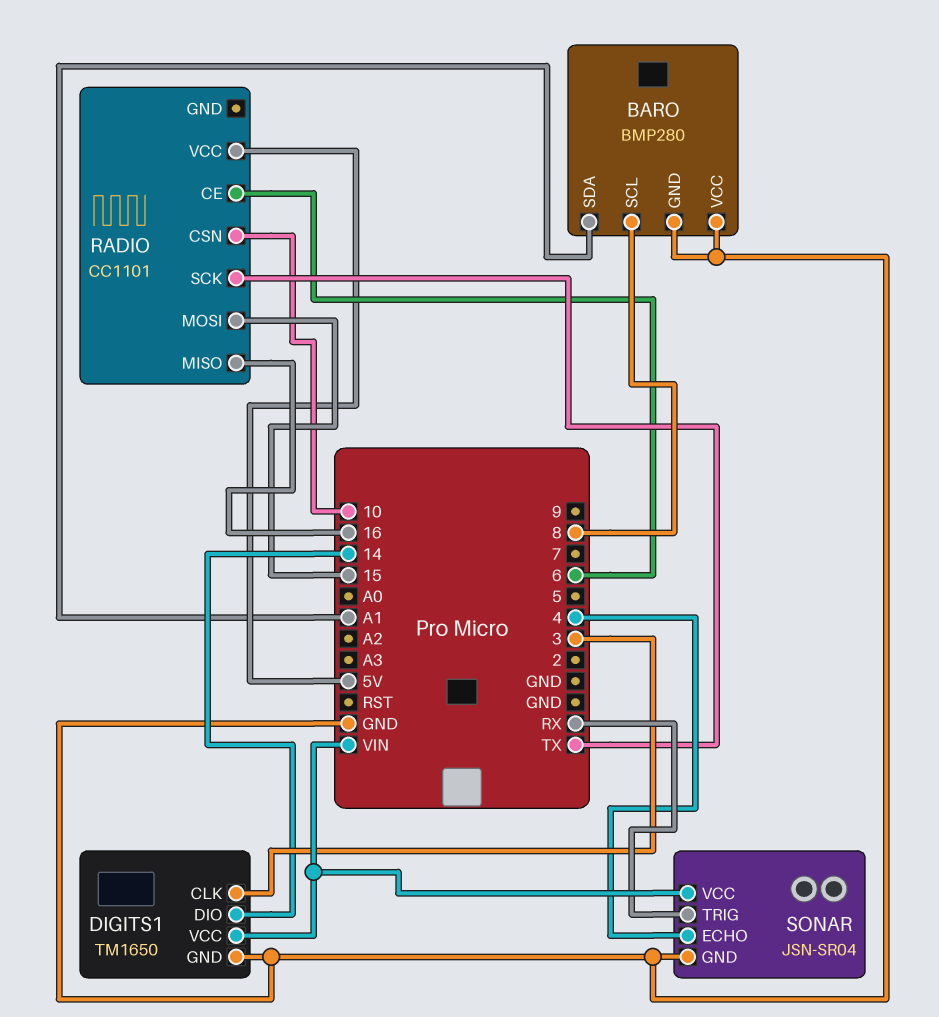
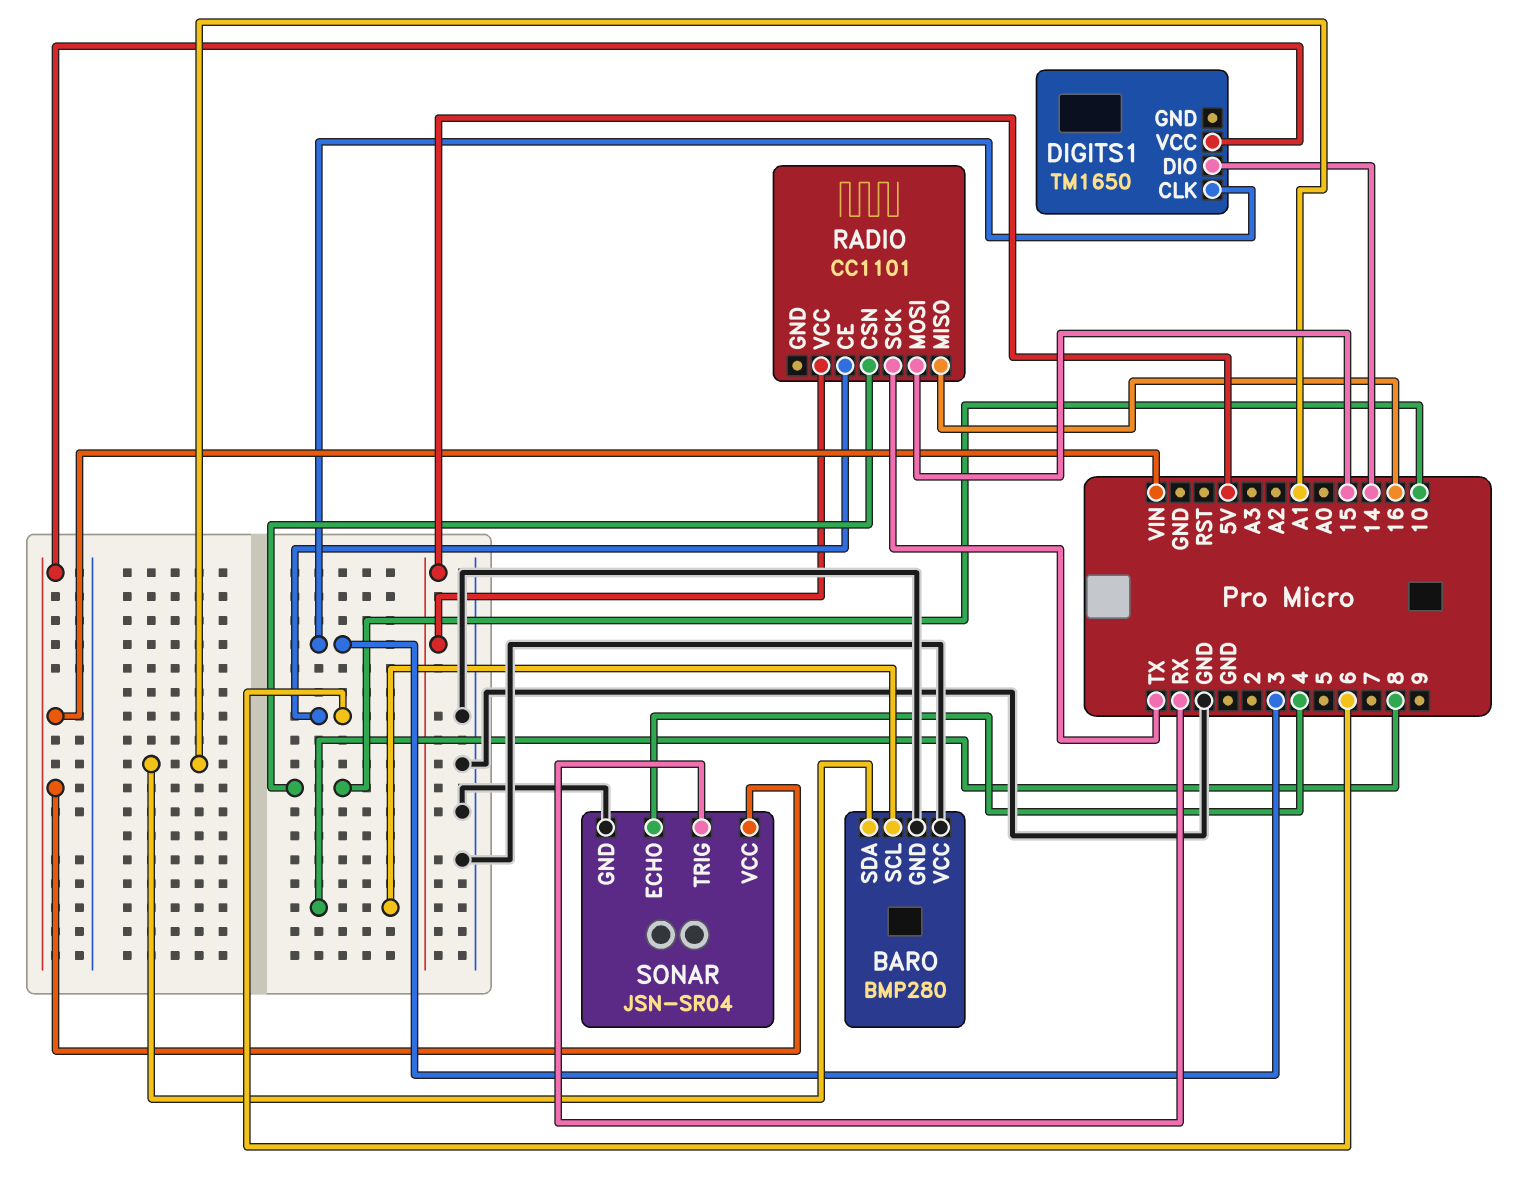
DIGITS1 pin GND: GND -> none

